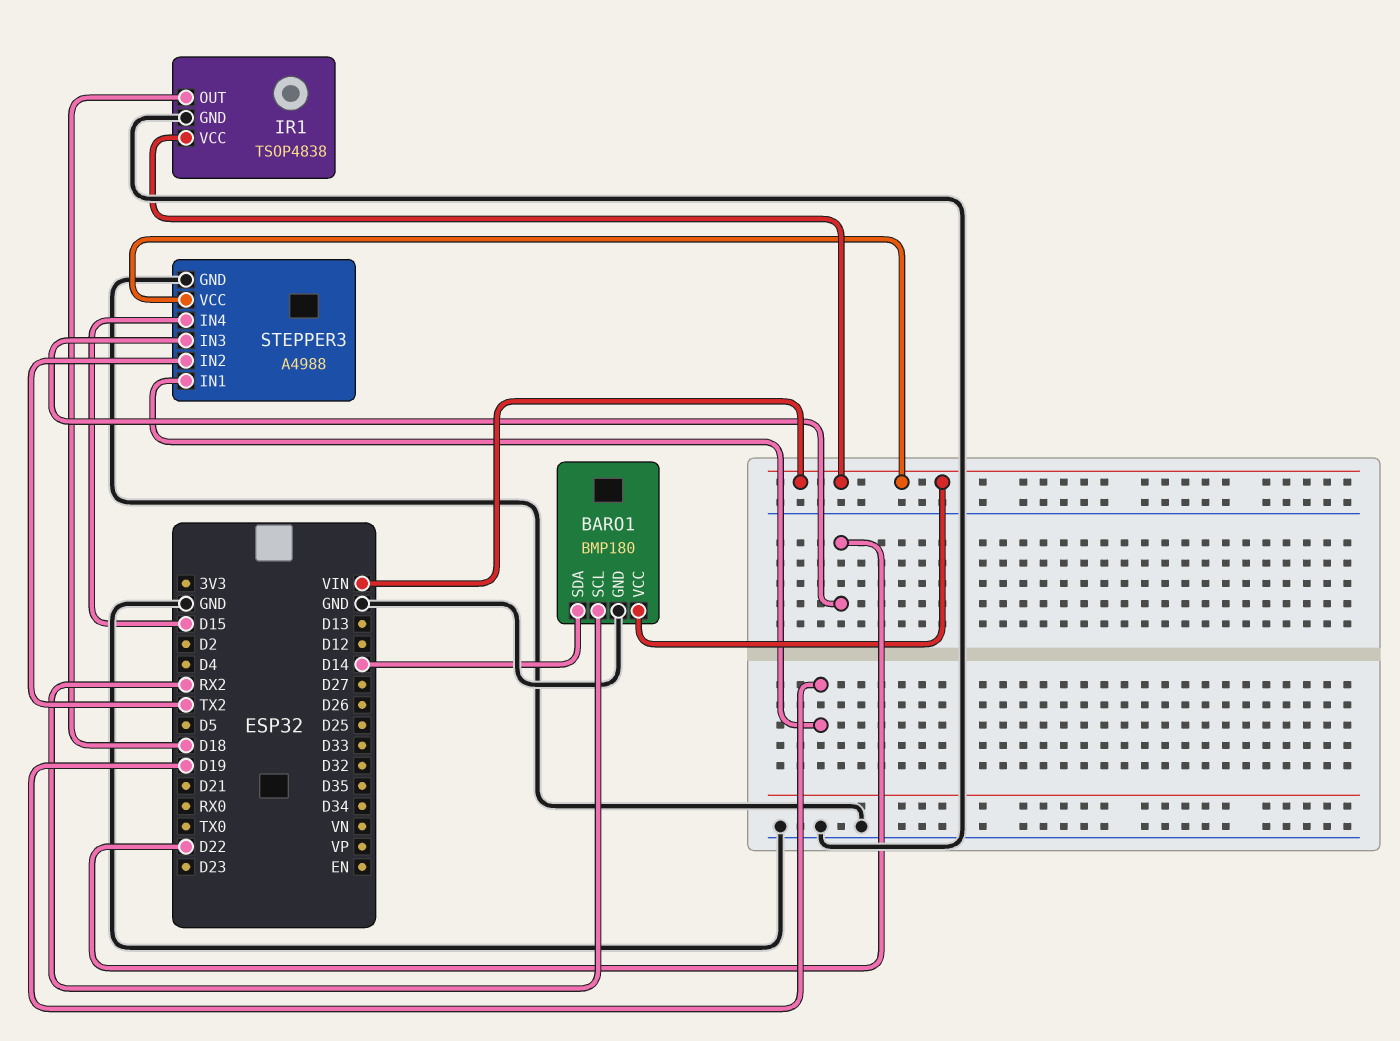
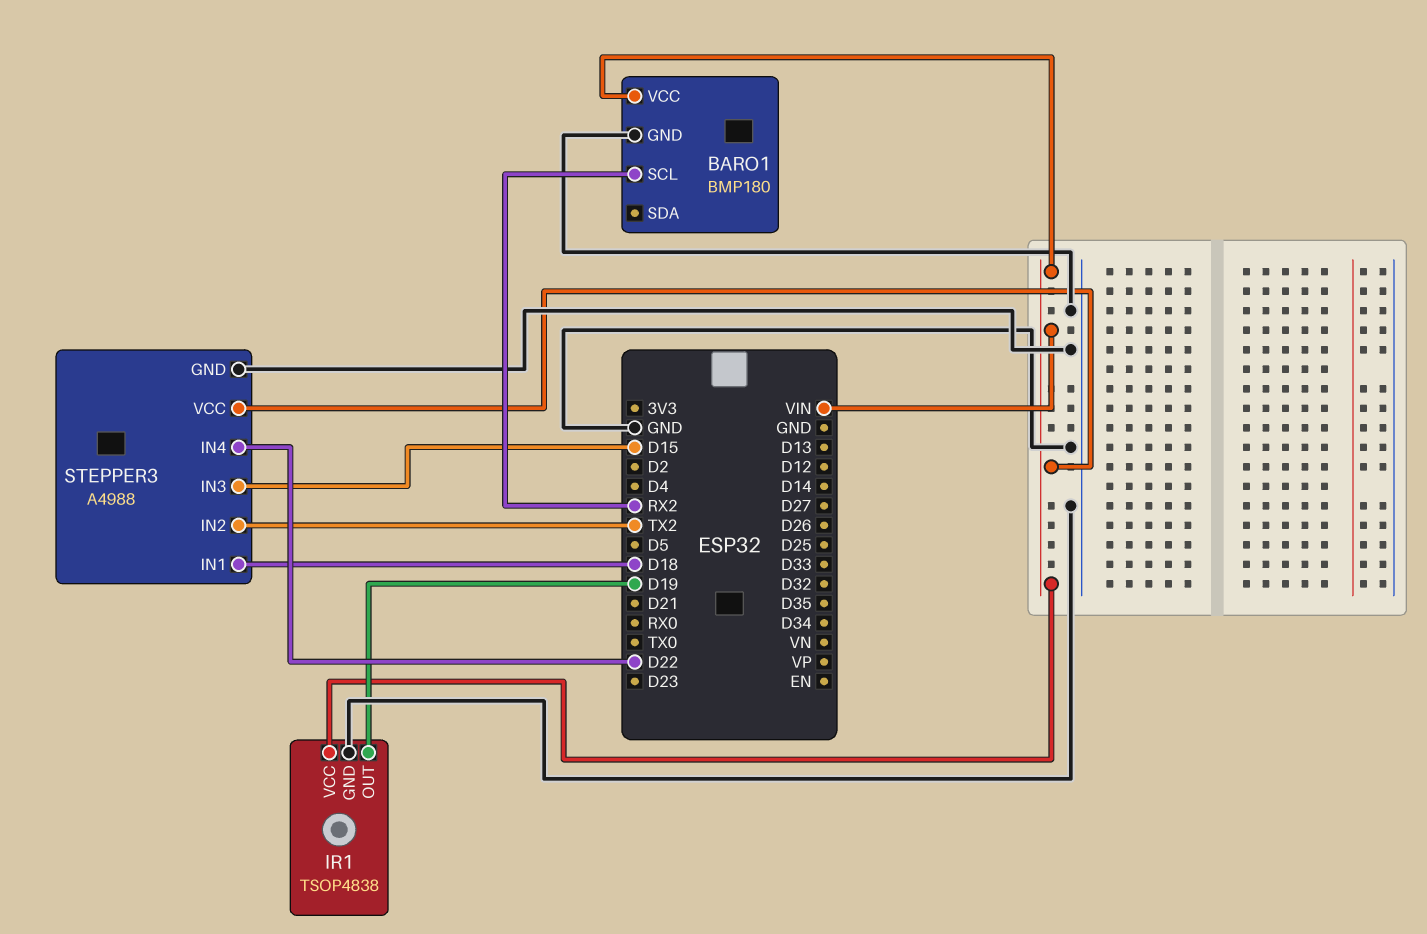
BARO1 pin SDA: D14 -> none
IR1 pin OUT: D18 -> D19
STEPPER3 pin IN1: D19 -> D18
STEPPER3 pin IN3: D22 -> D15
STEPPER3 pin IN4: D15 -> D22

